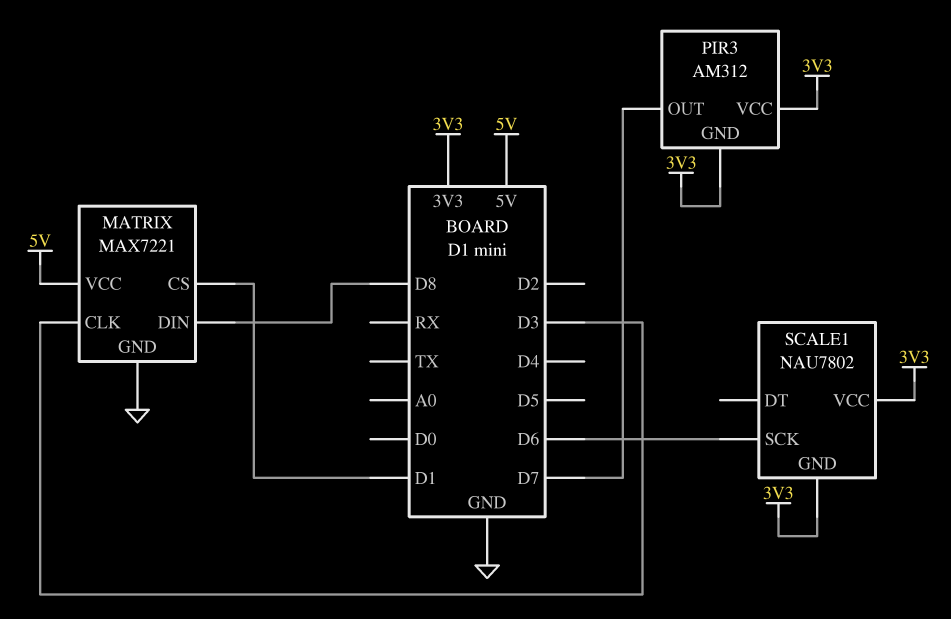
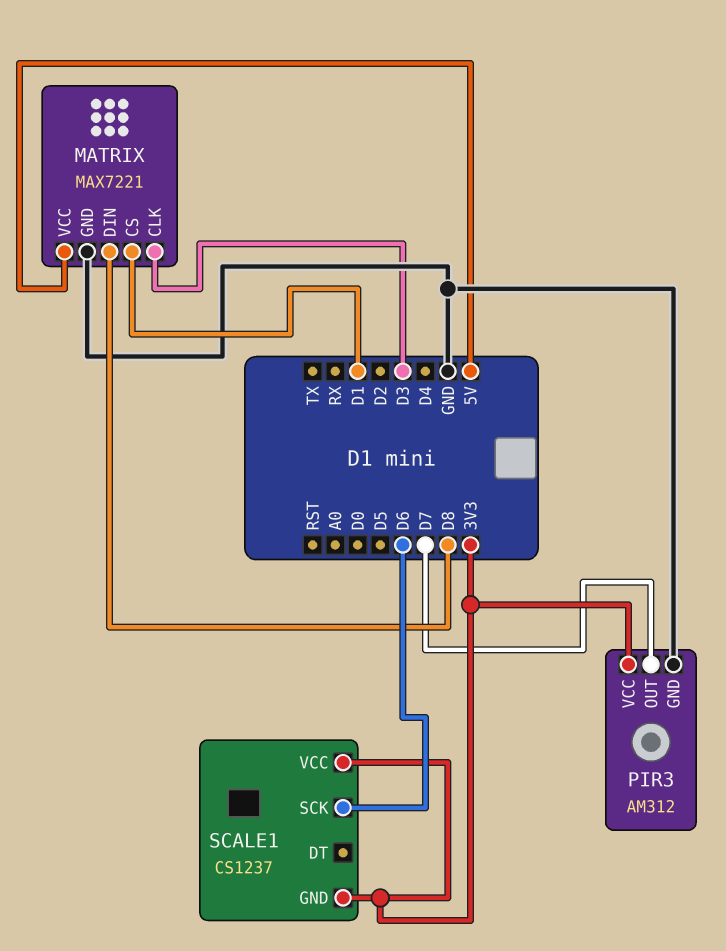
PIR3 pin GND: 3V3 -> GND
SCALE1: NAU7802 -> CS1237

